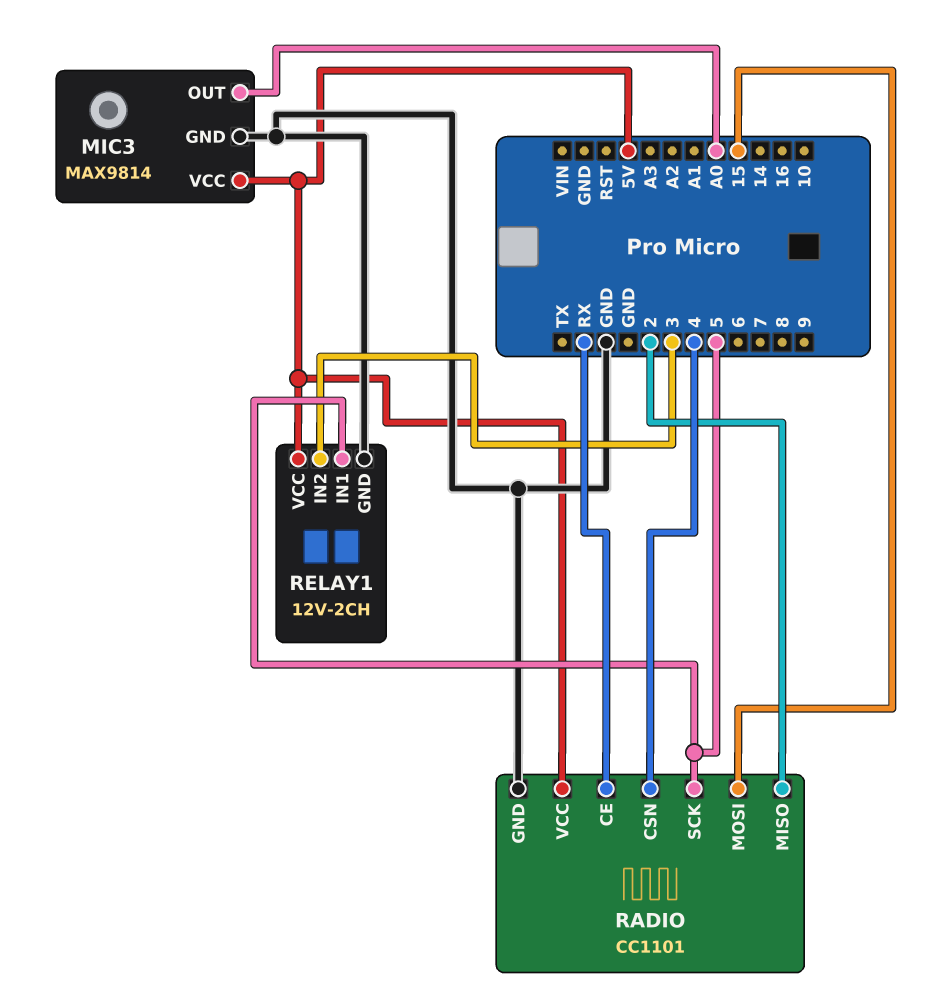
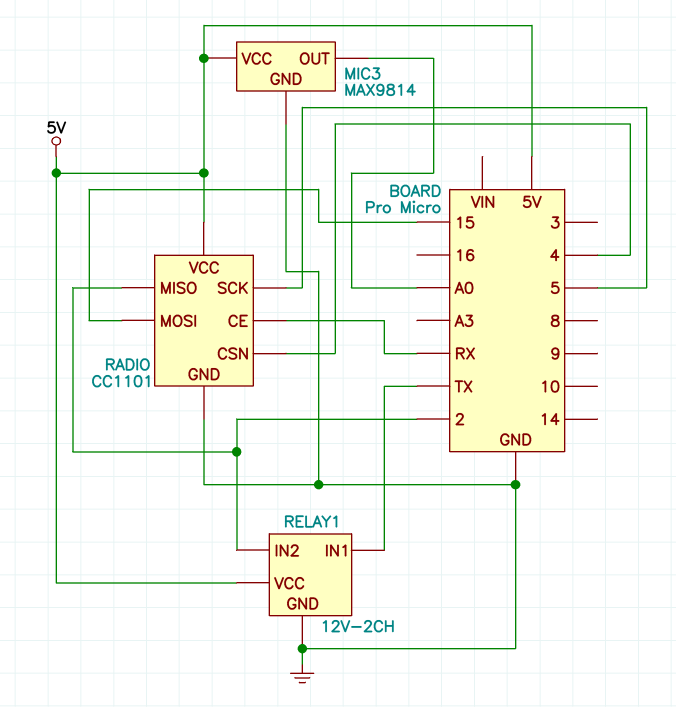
RELAY1 pin IN1: 5 -> TX
RELAY1 pin IN2: 3 -> 2

